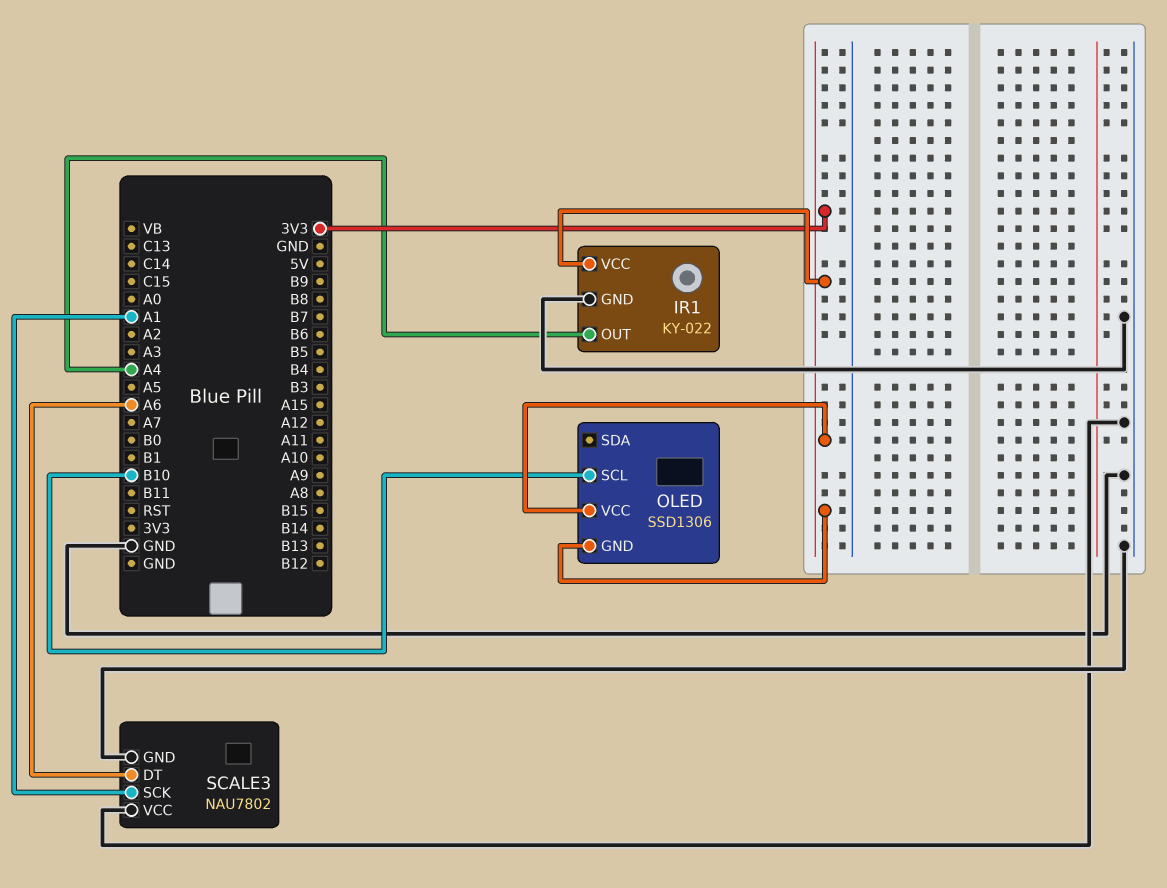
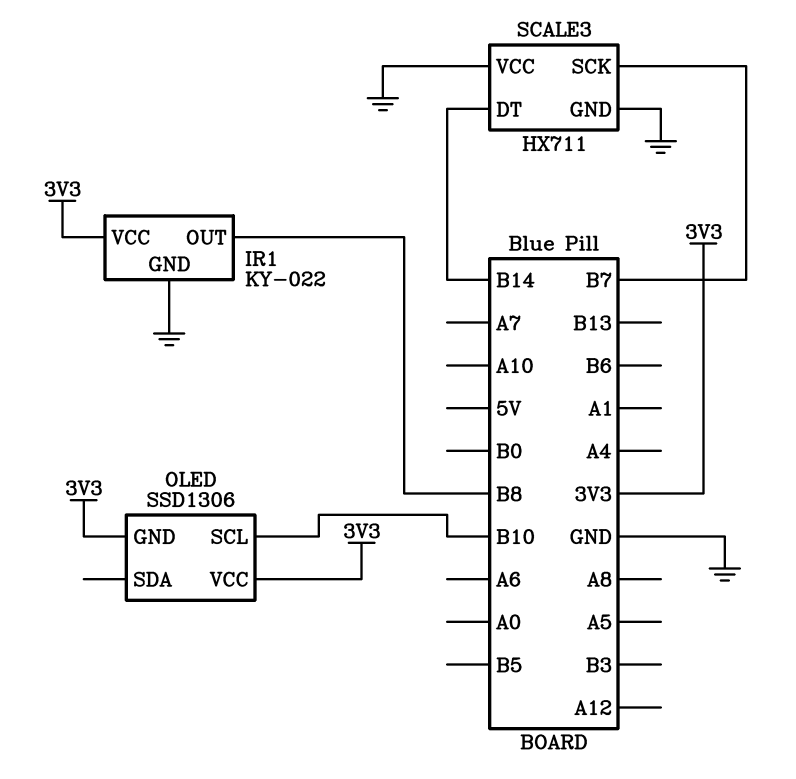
IR1 pin OUT: A4 -> B8
SCALE3: NAU7802 -> HX711
SCALE3 pin DT: A6 -> B14
SCALE3 pin SCK: A1 -> B7

